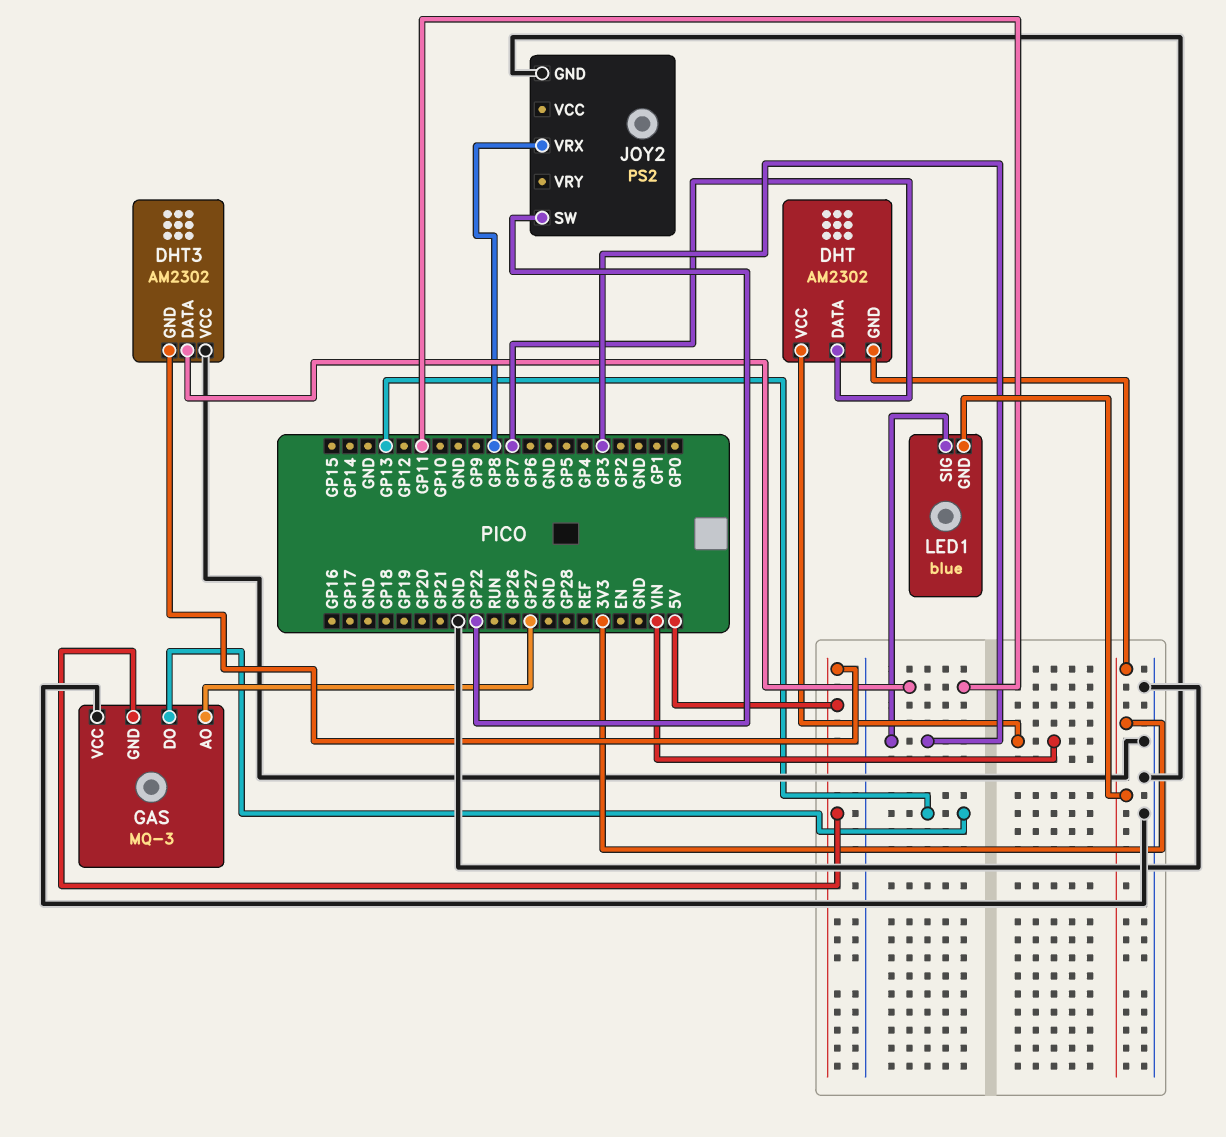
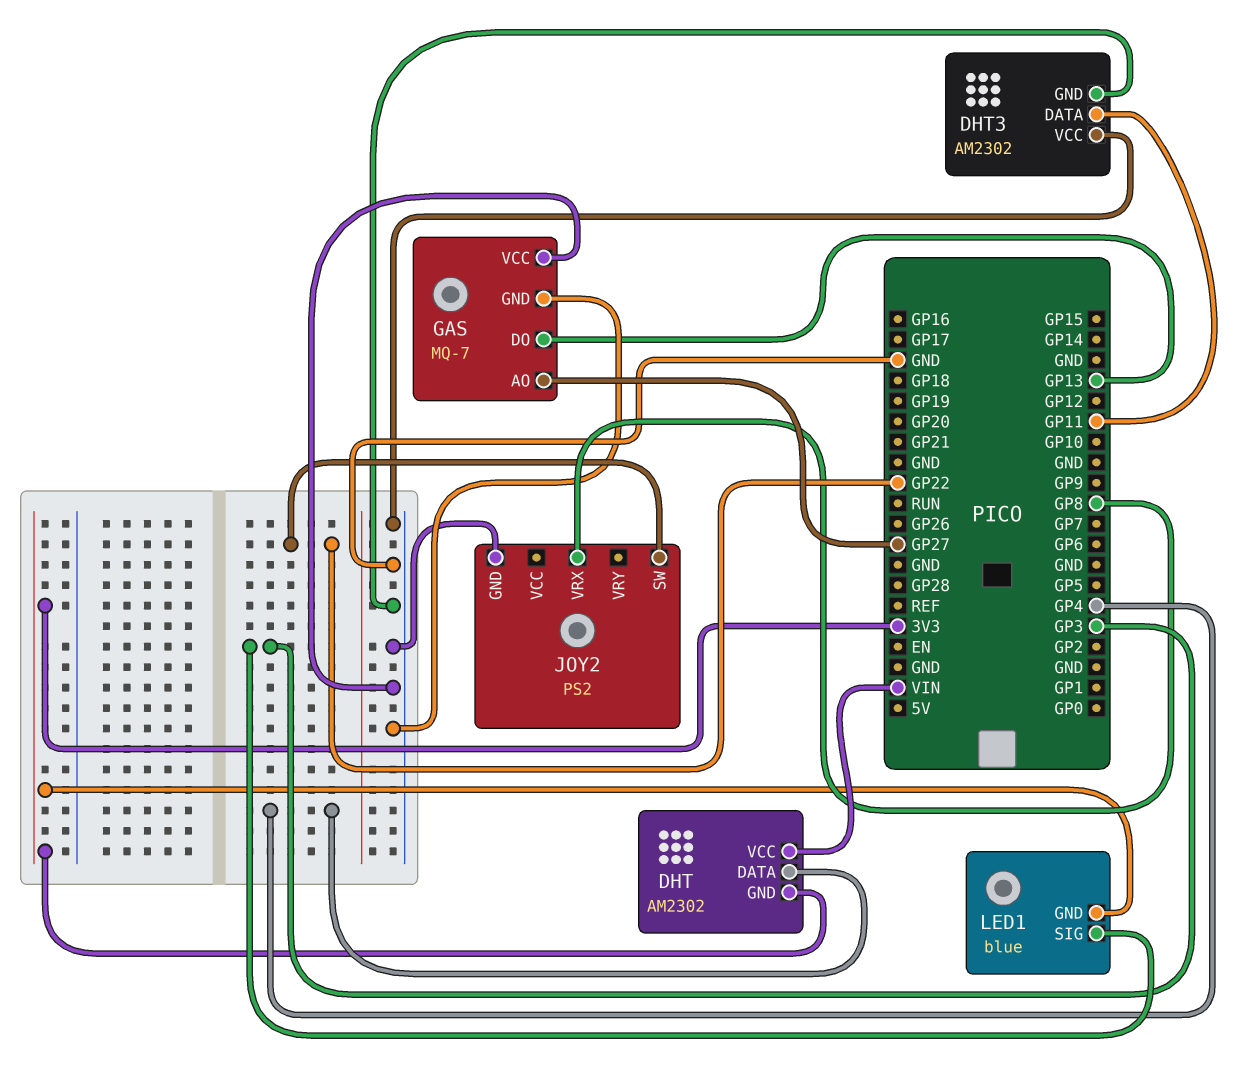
DHT pin DATA: GP7 -> GP4
DHT3 pin GND: 5V -> GND
GAS: MQ-3 -> MQ-7
GAS pin GND: 5V -> GND

